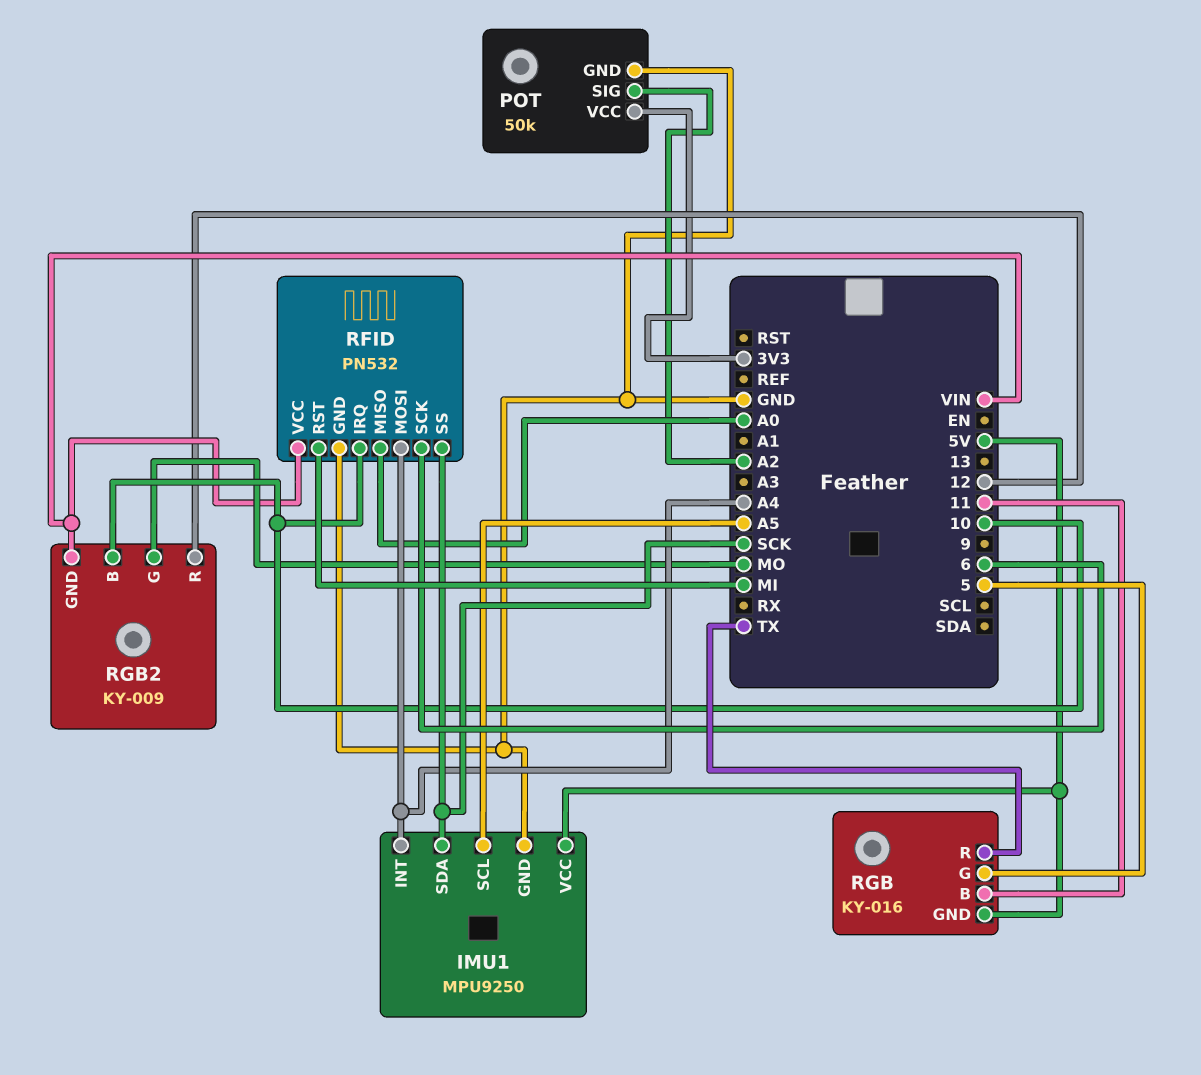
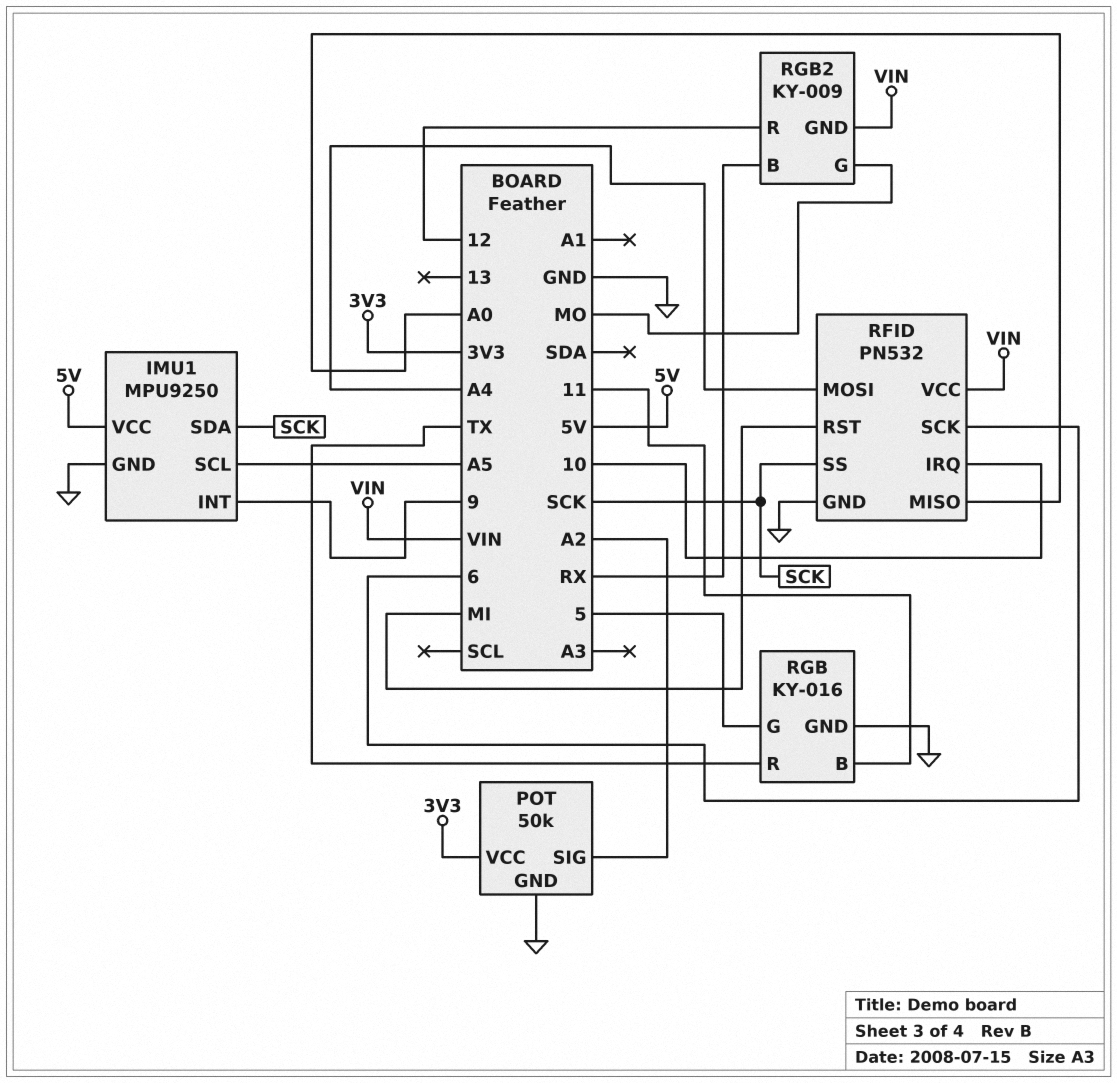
IMU1 pin INT: A4 -> 9
RGB pin GND: 5V -> GND
RGB2 pin B: 10 -> RX

